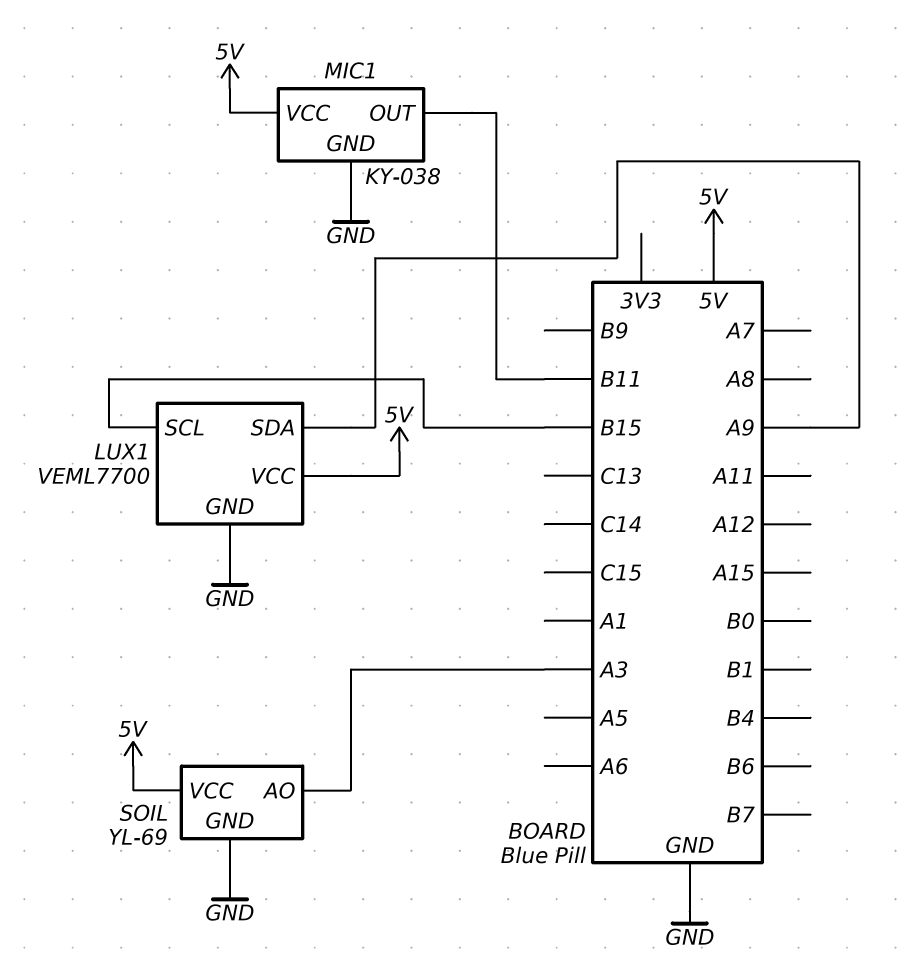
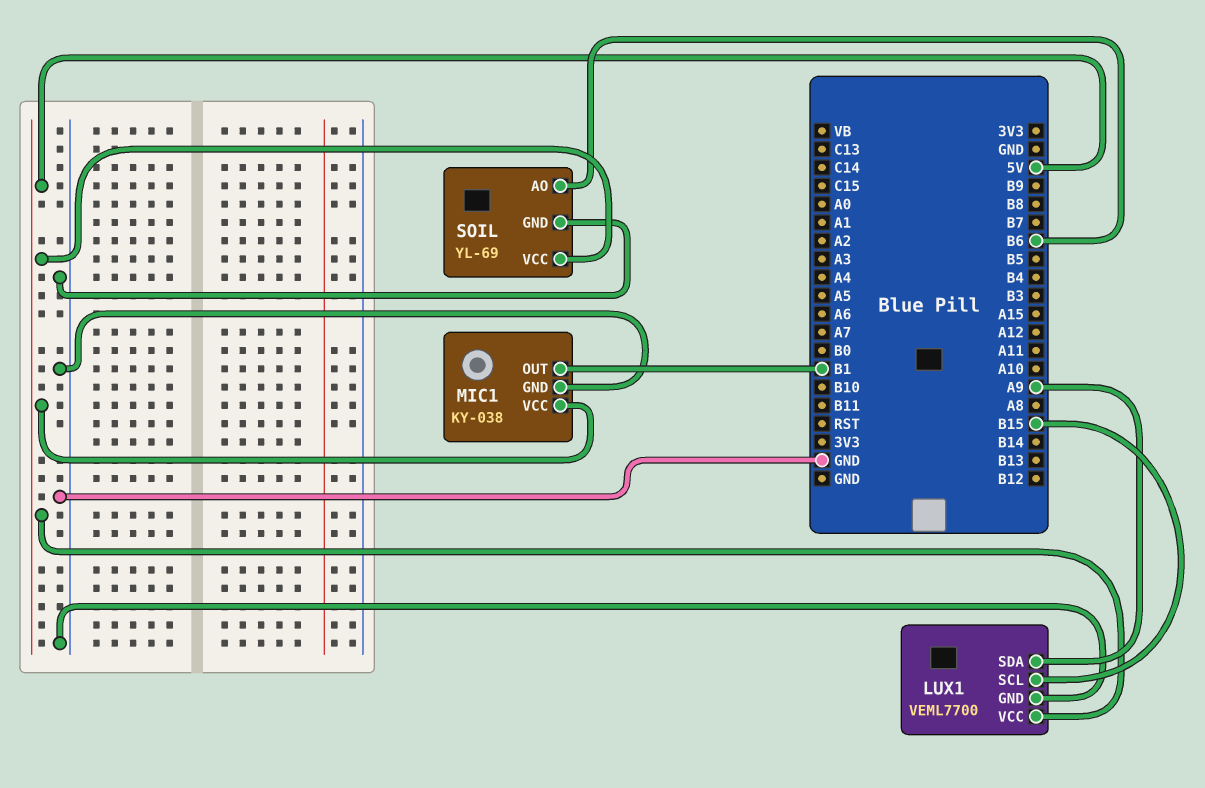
MIC1 pin OUT: B11 -> B1
SOIL pin AO: A3 -> B6

